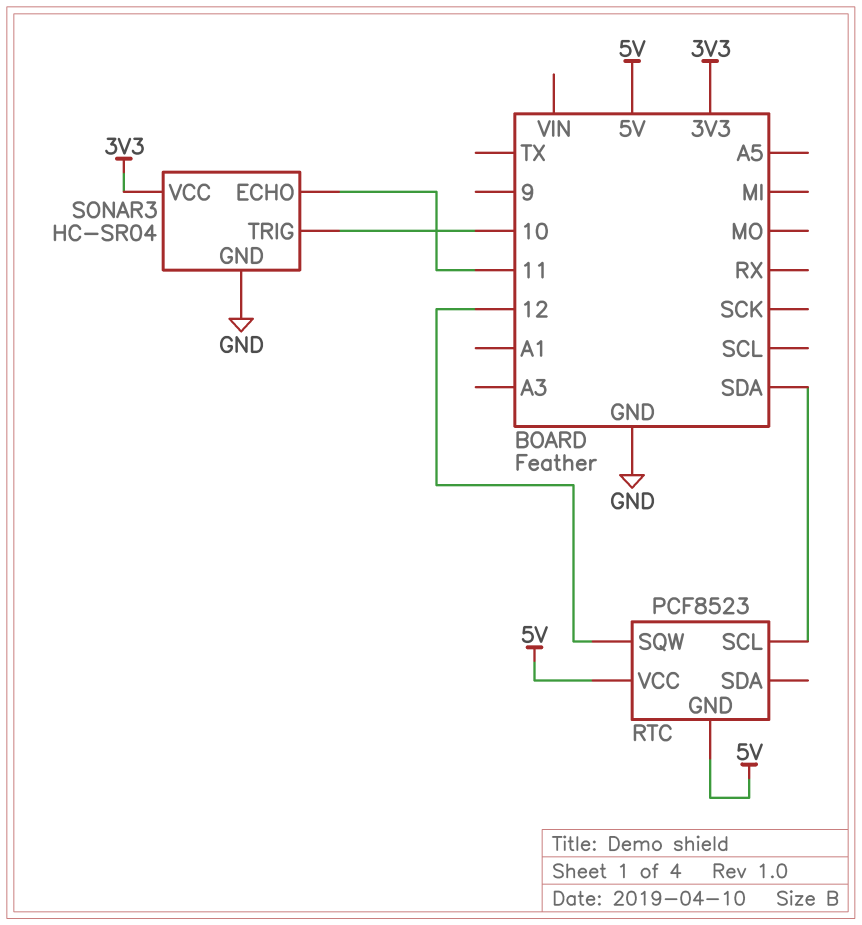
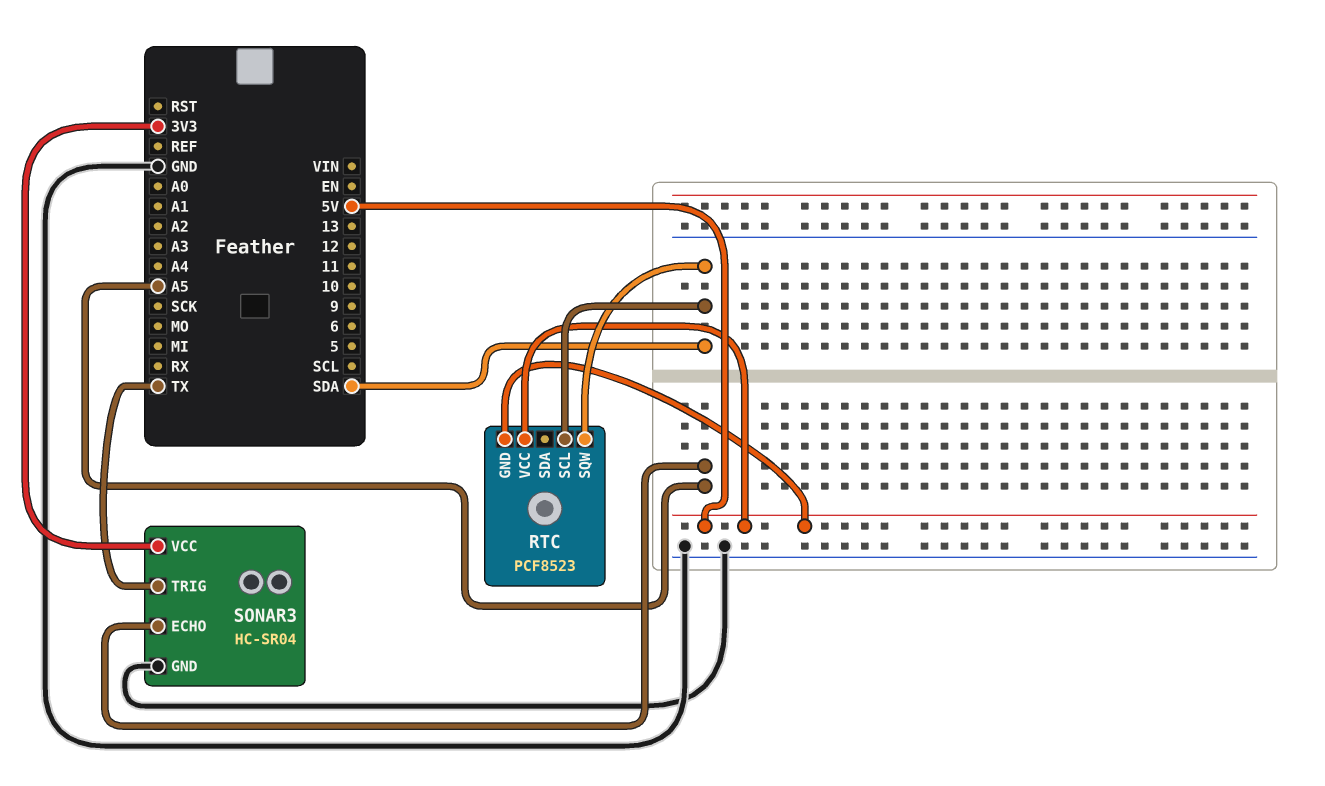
RTC pin SQW: 12 -> SDA
SONAR3 pin ECHO: 11 -> A5
SONAR3 pin TRIG: 10 -> TX

